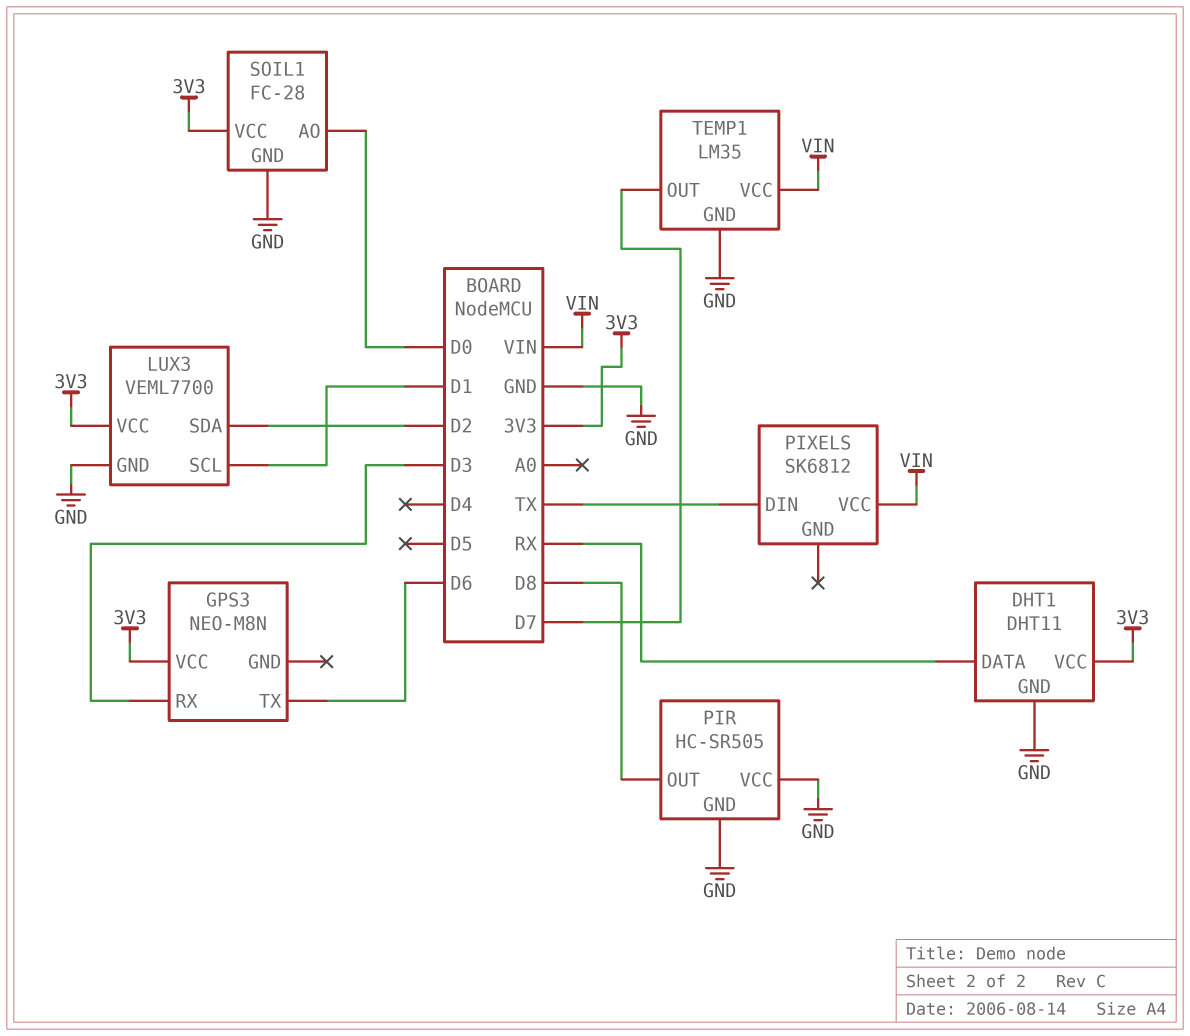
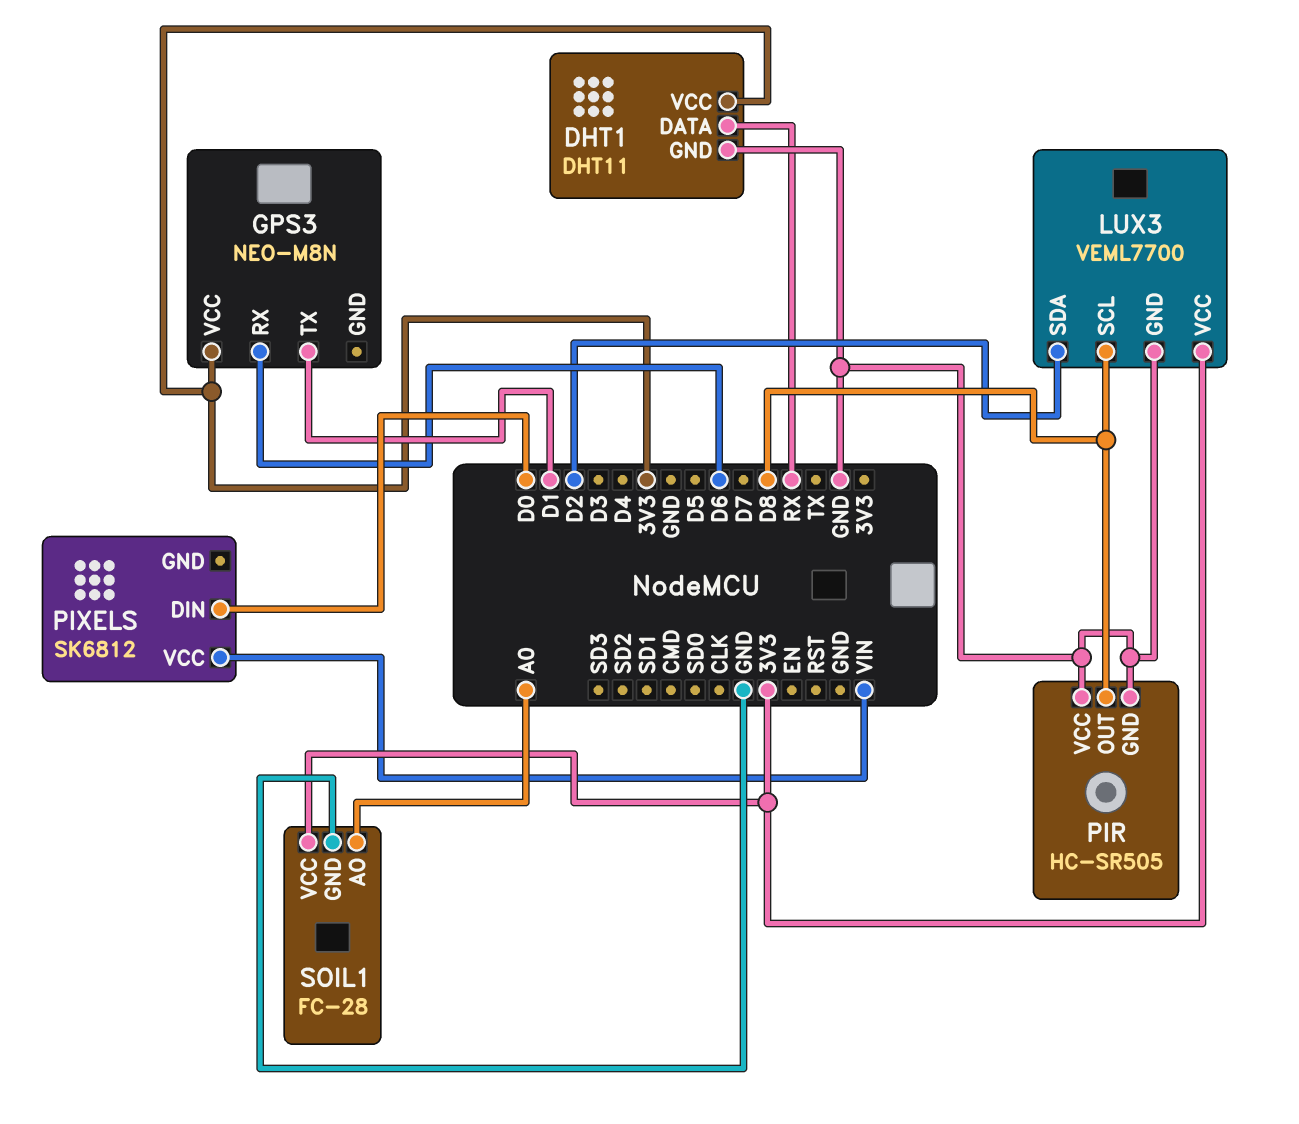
GPS3 pin RX: D3 -> D6
GPS3 pin TX: D6 -> D1
LUX3 pin SCL: D1 -> D8
PIXELS pin DIN: TX -> D0
SOIL1 pin AO: D0 -> A0
TEMP1: LM35 -> none
TEMP1 pin GND: GND -> none
TEMP1 pin OUT: D7 -> none
TEMP1 pin VCC: VIN -> none

